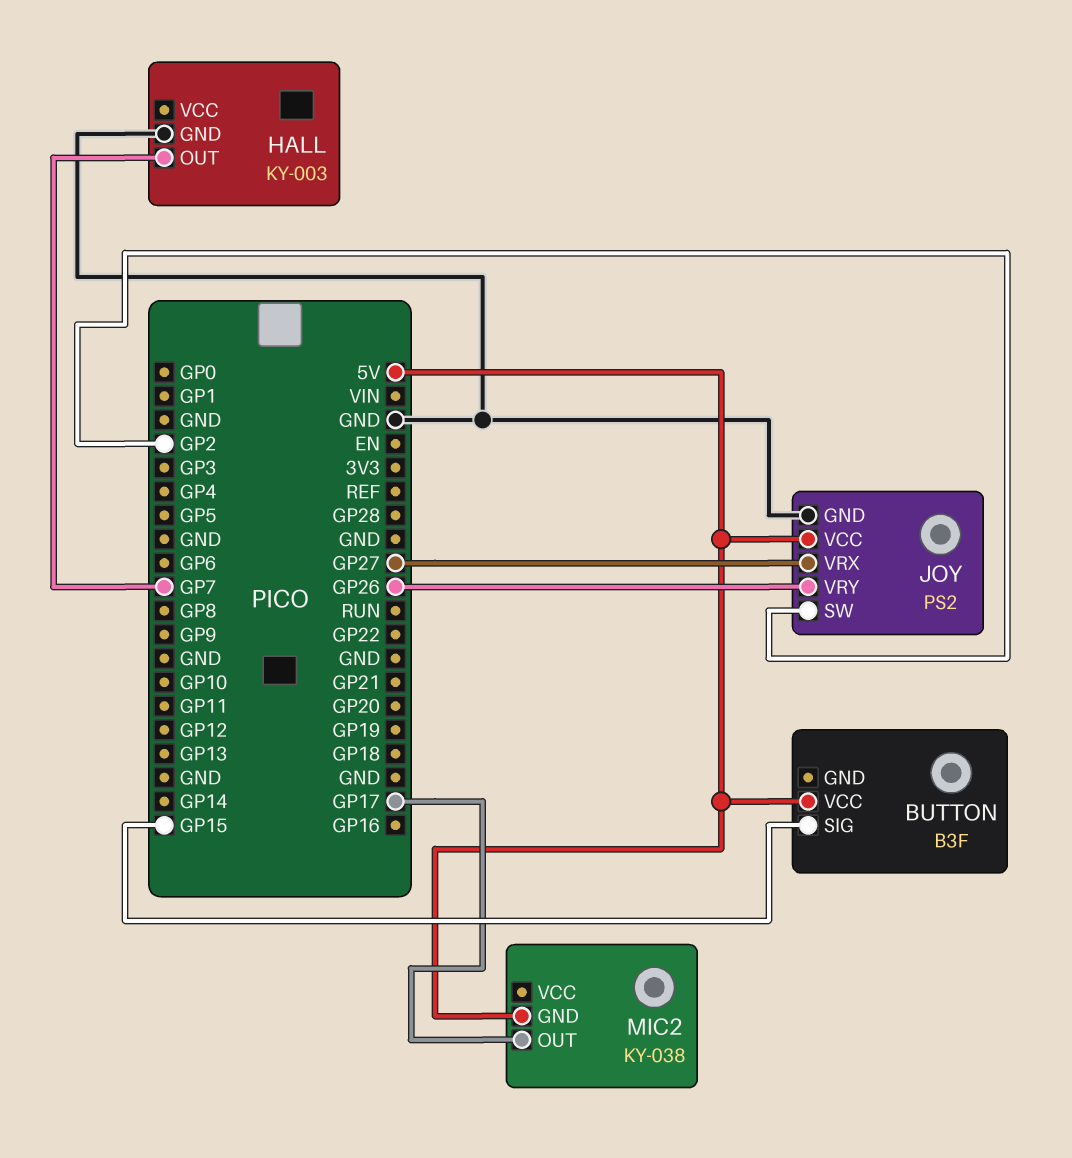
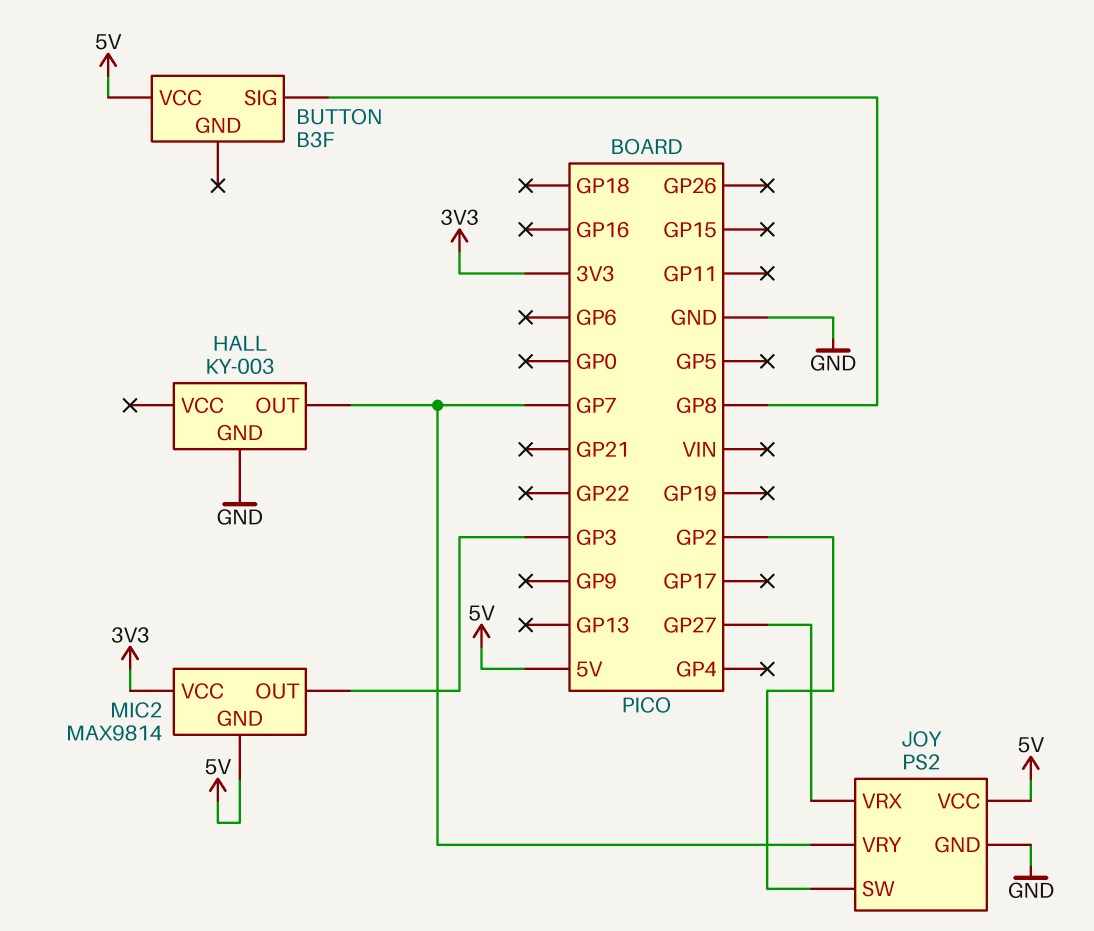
BUTTON pin SIG: GP15 -> GP8
JOY pin VRY: GP26 -> GP7
MIC2: KY-038 -> MAX9814
MIC2 pin OUT: GP17 -> GP3
MIC2 pin VCC: none -> 3V3

